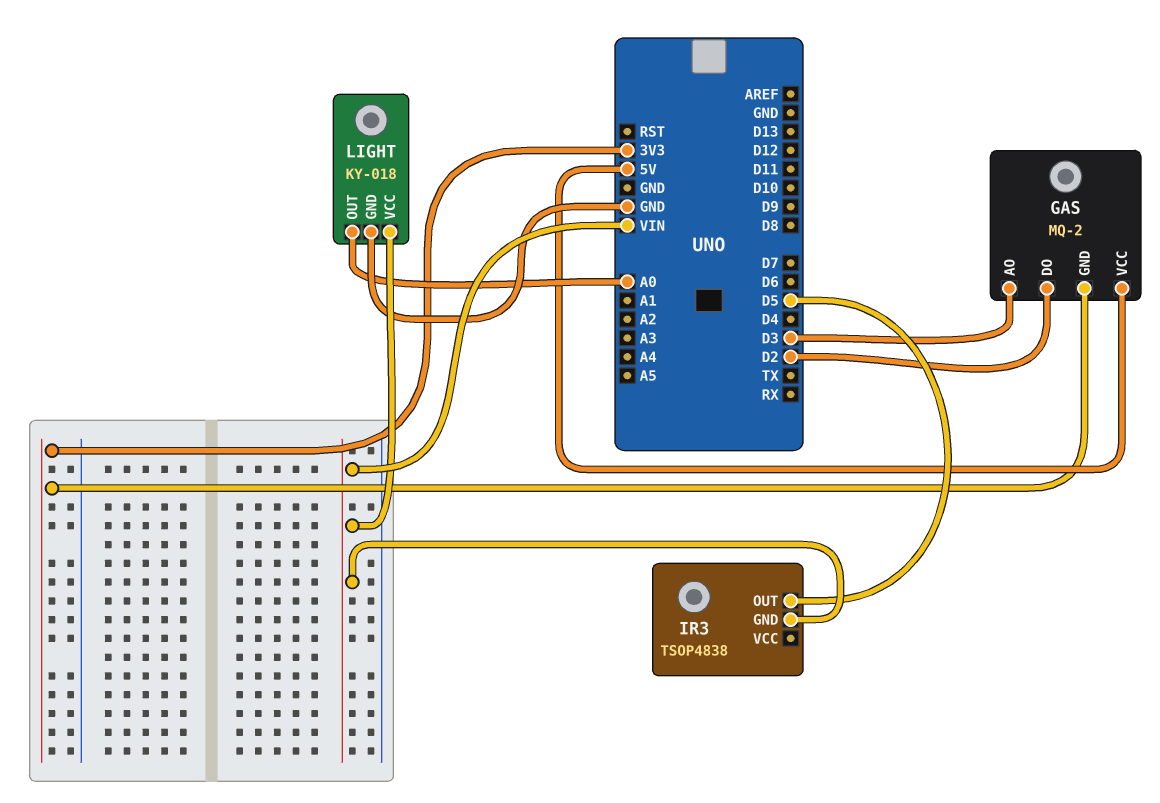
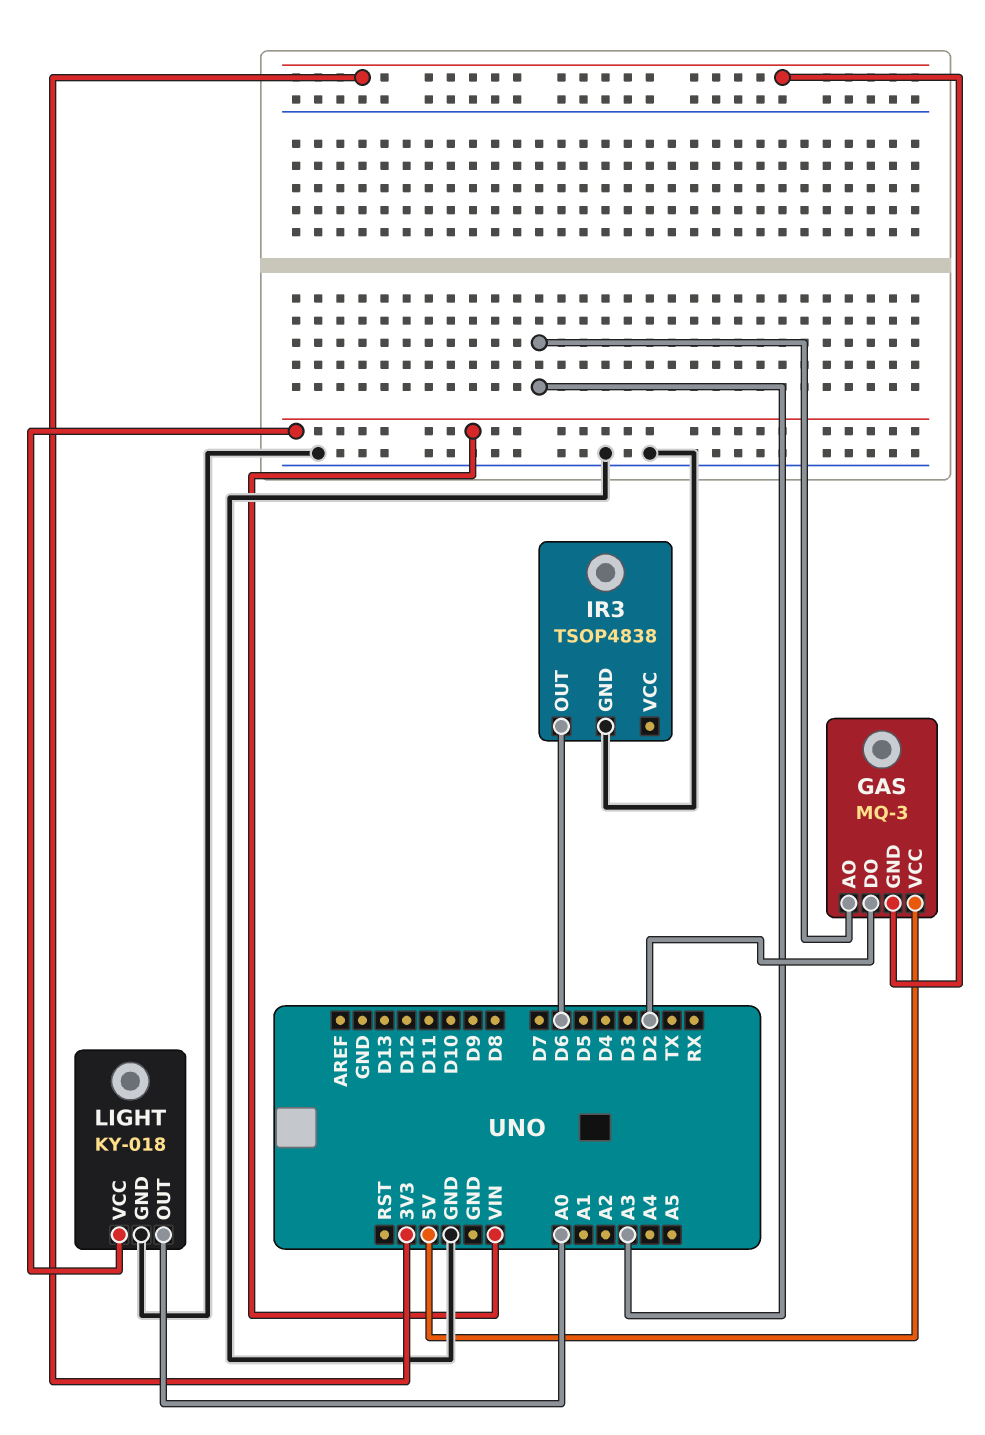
GAS: MQ-2 -> MQ-3
GAS pin AO: D3 -> A3
IR3 pin GND: VIN -> GND
IR3 pin OUT: D5 -> D6

